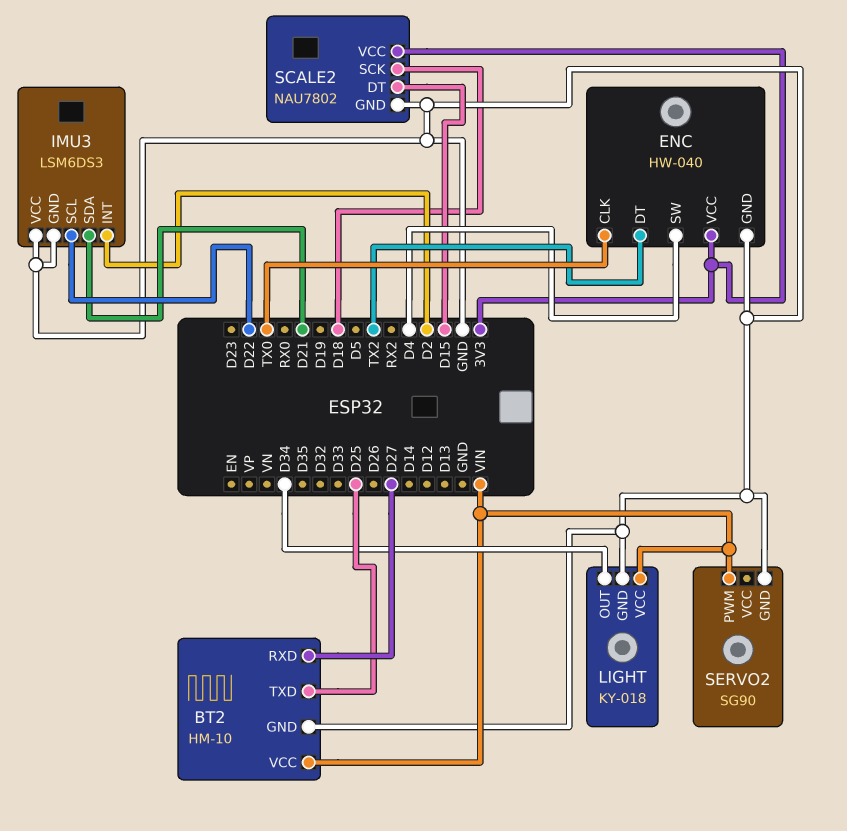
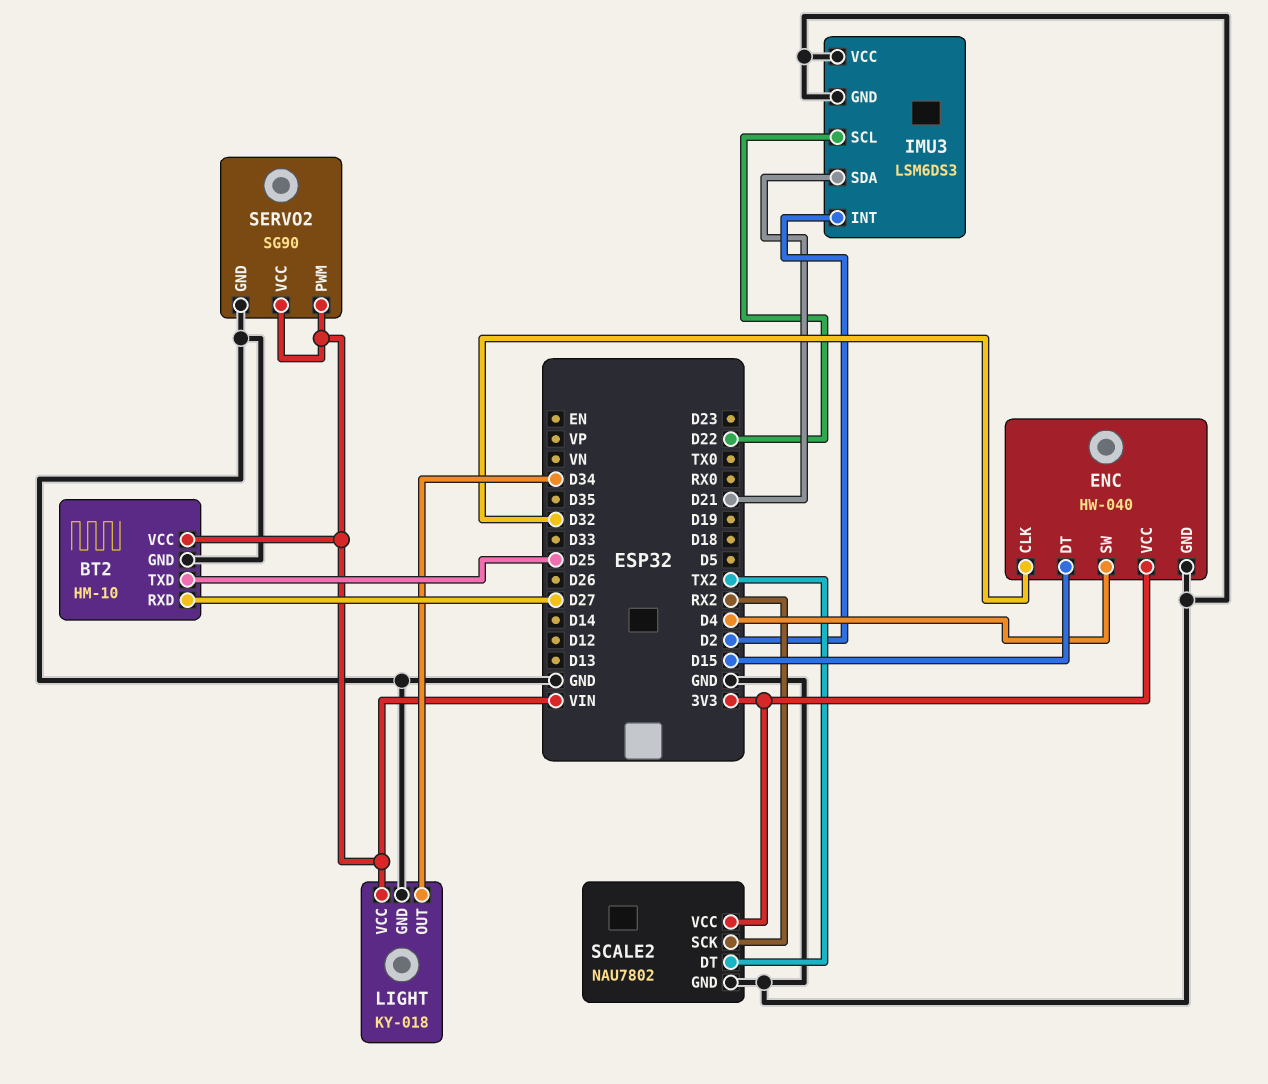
ENC pin CLK: TX0 -> D32
ENC pin DT: TX2 -> D15
SCALE2 pin DT: D15 -> TX2
SCALE2 pin SCK: D18 -> RX2
SERVO2 pin VCC: none -> VIN

